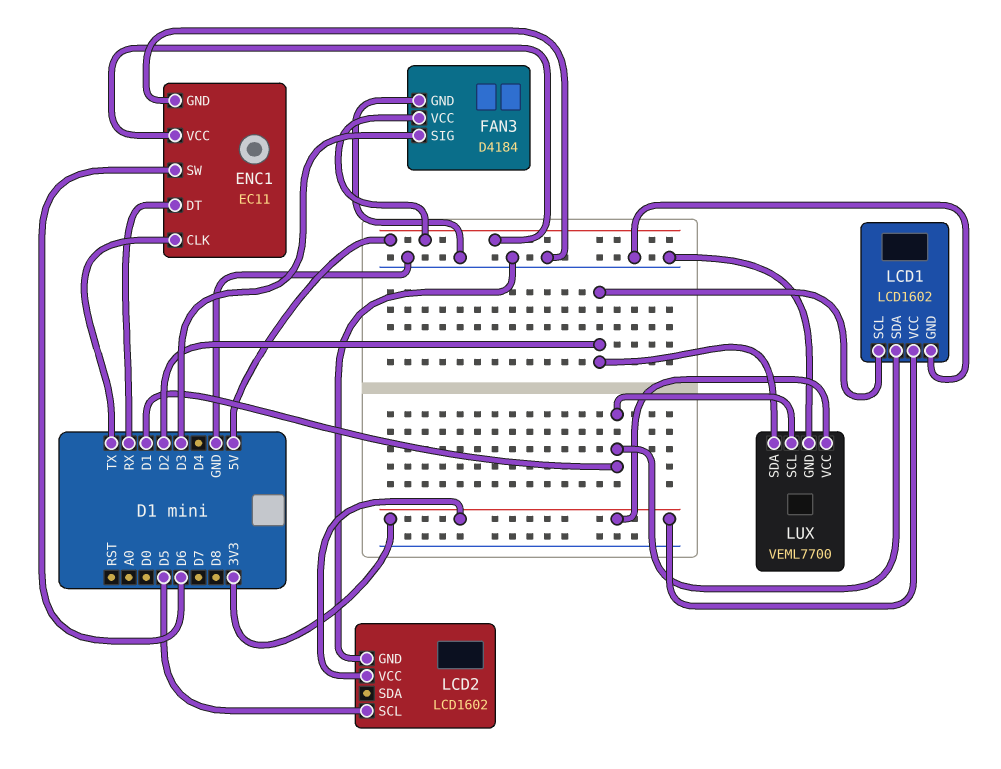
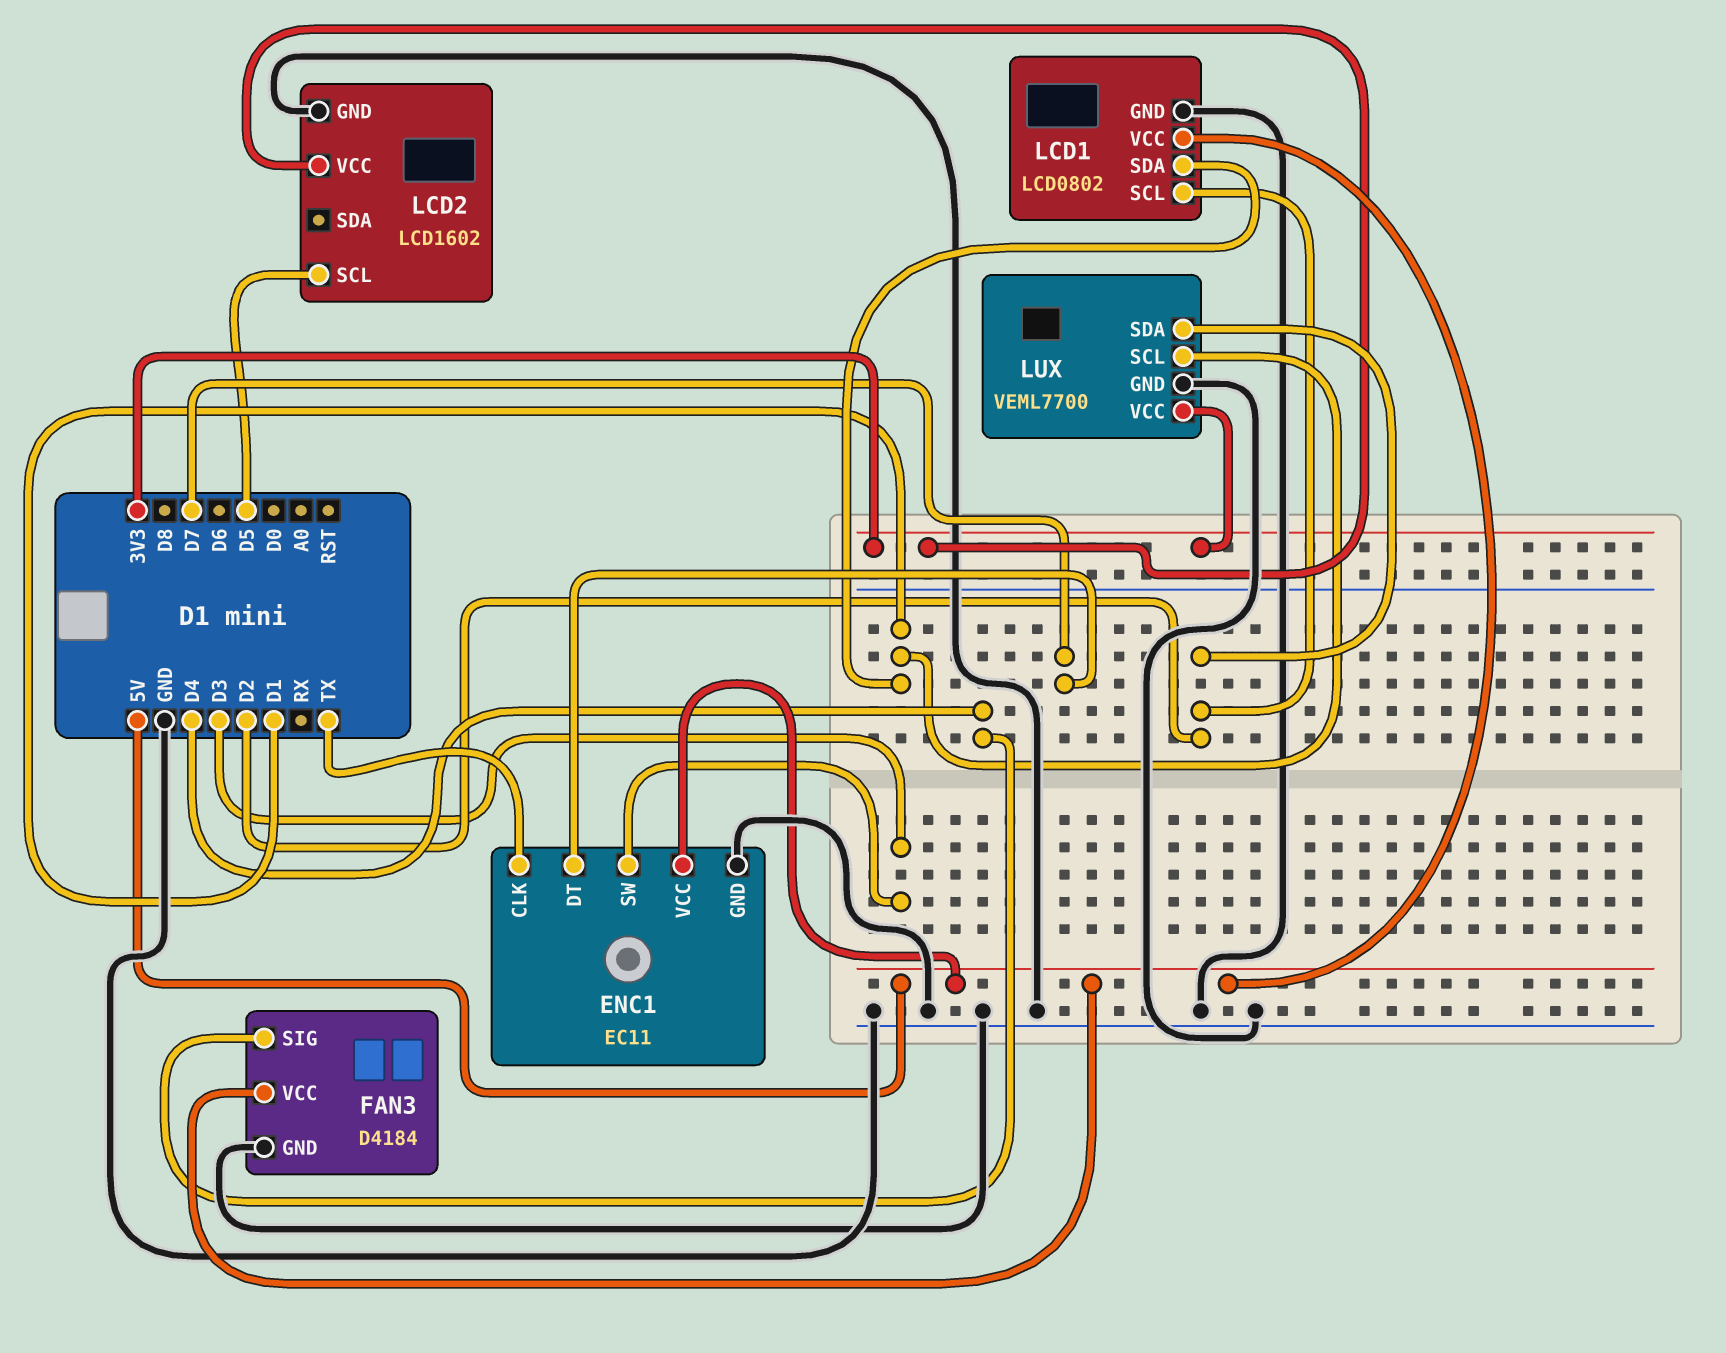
ENC1 pin DT: RX -> D7
ENC1 pin SW: D6 -> D3
FAN3 pin SIG: D3 -> D4
LCD1: LCD1602 -> LCD0802
LCD1 pin VCC: 3V3 -> 5V

